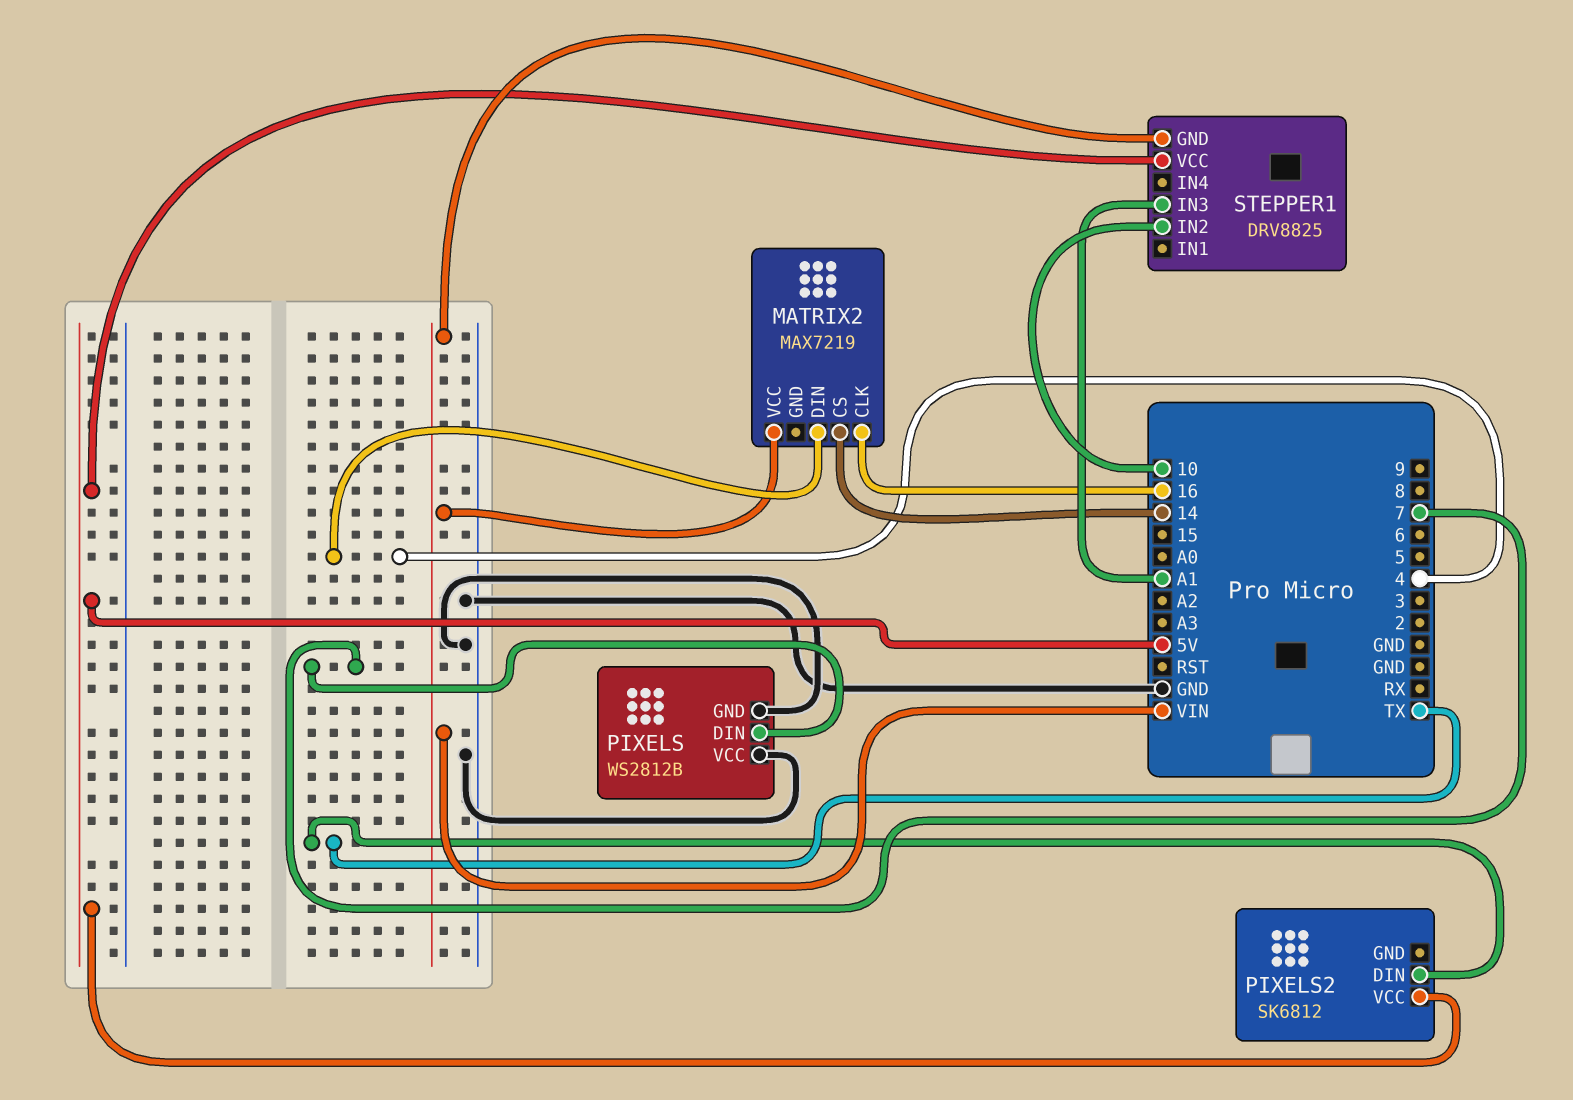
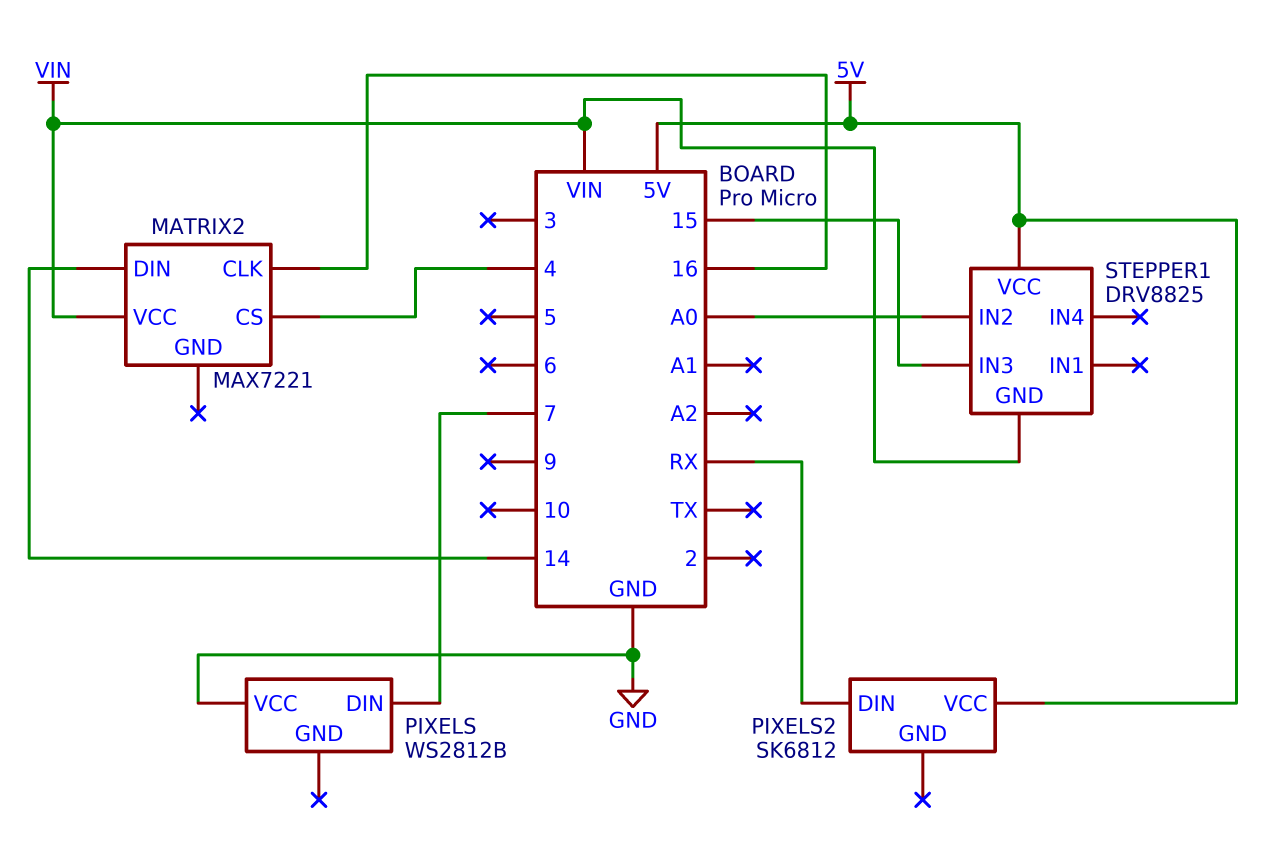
MATRIX2: MAX7219 -> MAX7221
MATRIX2 pin CS: 14 -> 4
MATRIX2 pin DIN: 4 -> 14
PIXELS pin GND: GND -> none
PIXELS2 pin DIN: TX -> RX
STEPPER1 pin IN2: 10 -> A0
STEPPER1 pin IN3: A1 -> 15

